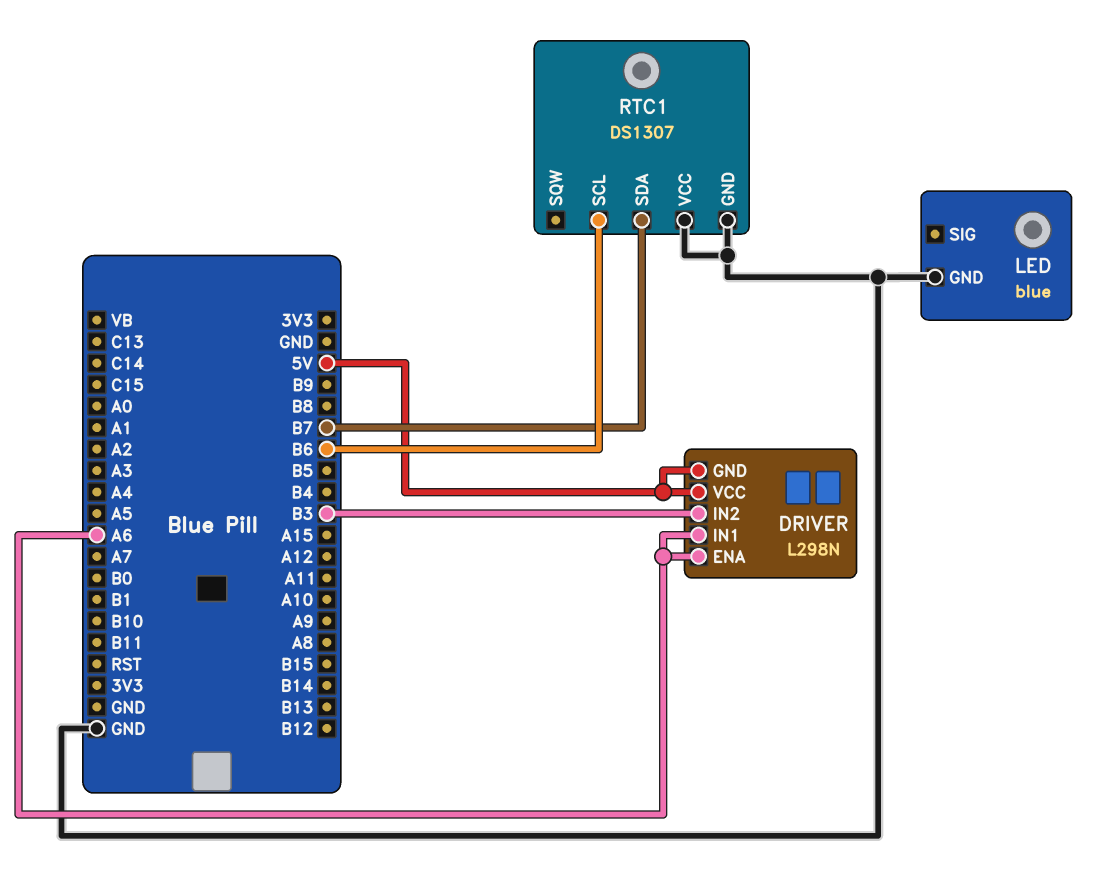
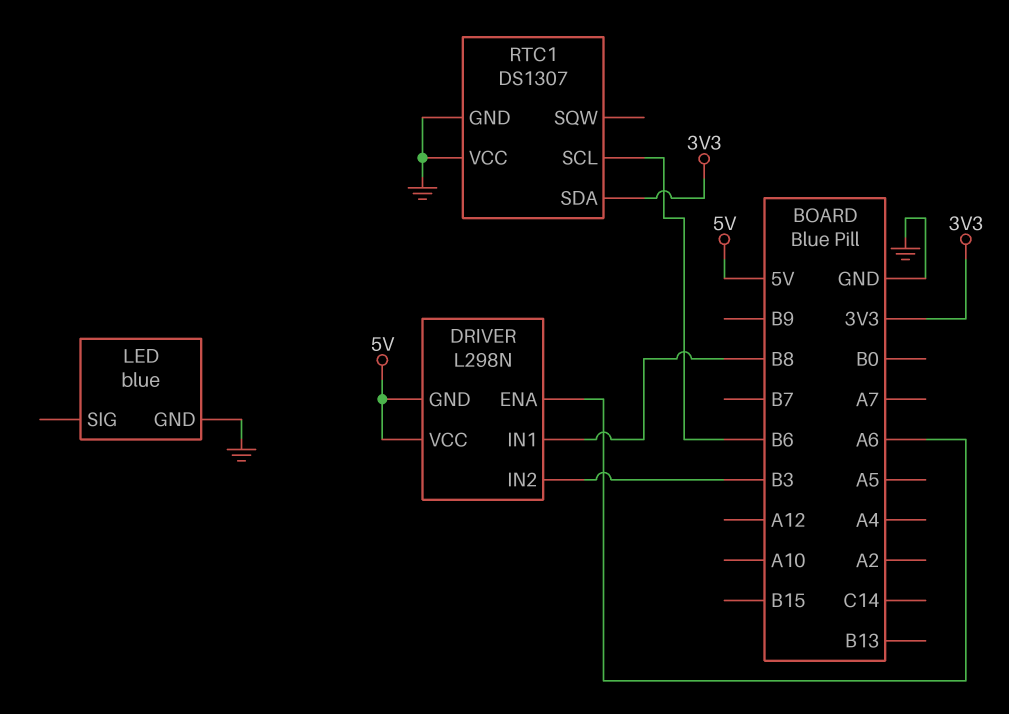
DRIVER pin IN1: A6 -> B8
RTC1 pin SDA: B7 -> 3V3

